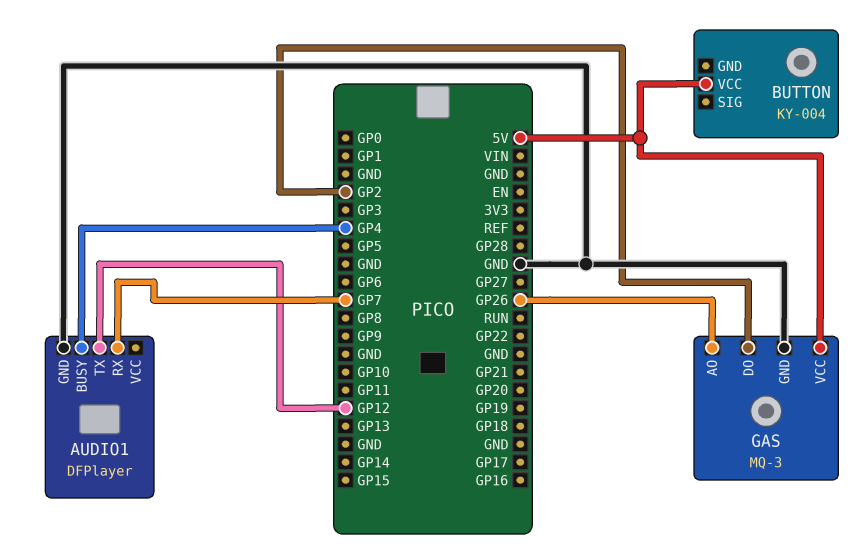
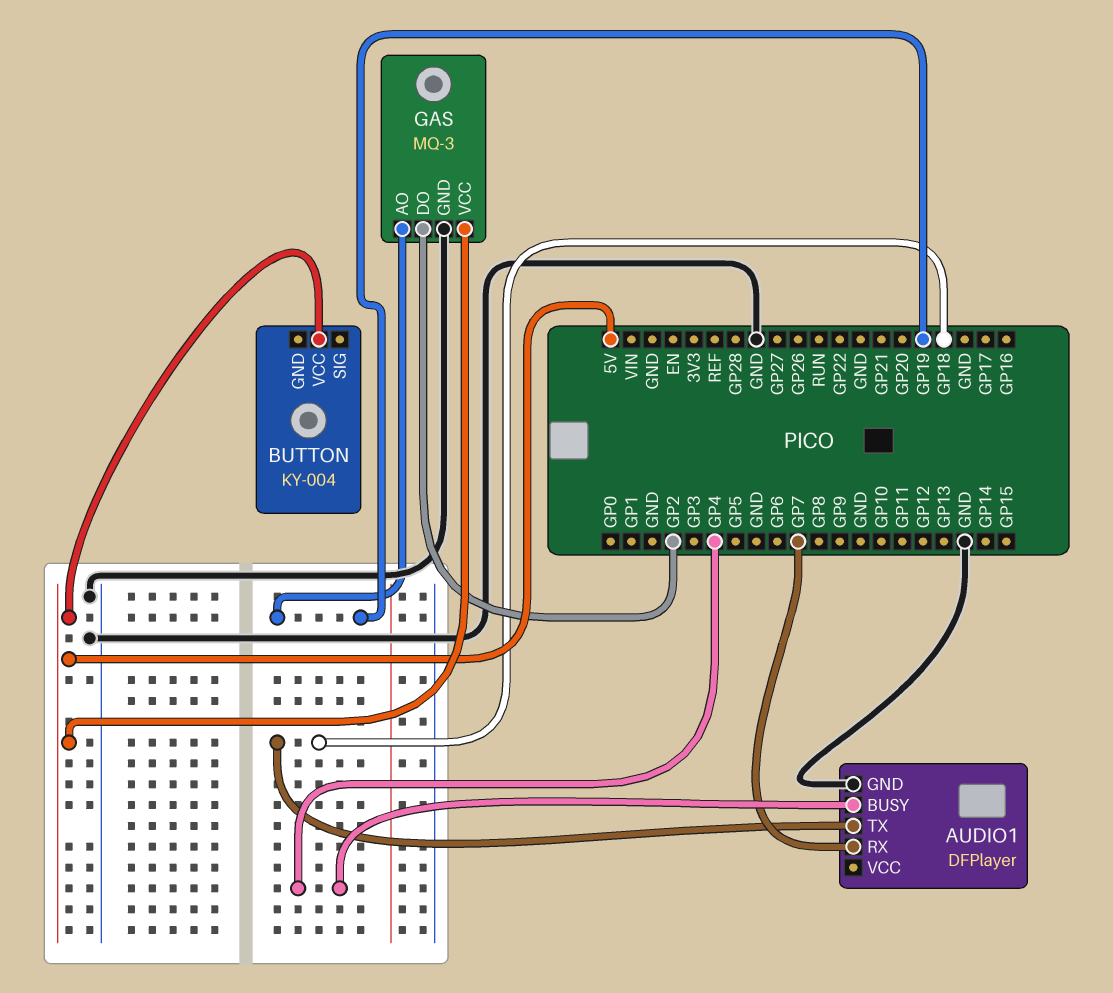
AUDIO1 pin TX: GP12 -> GP18
GAS pin AO: GP26 -> GP19

